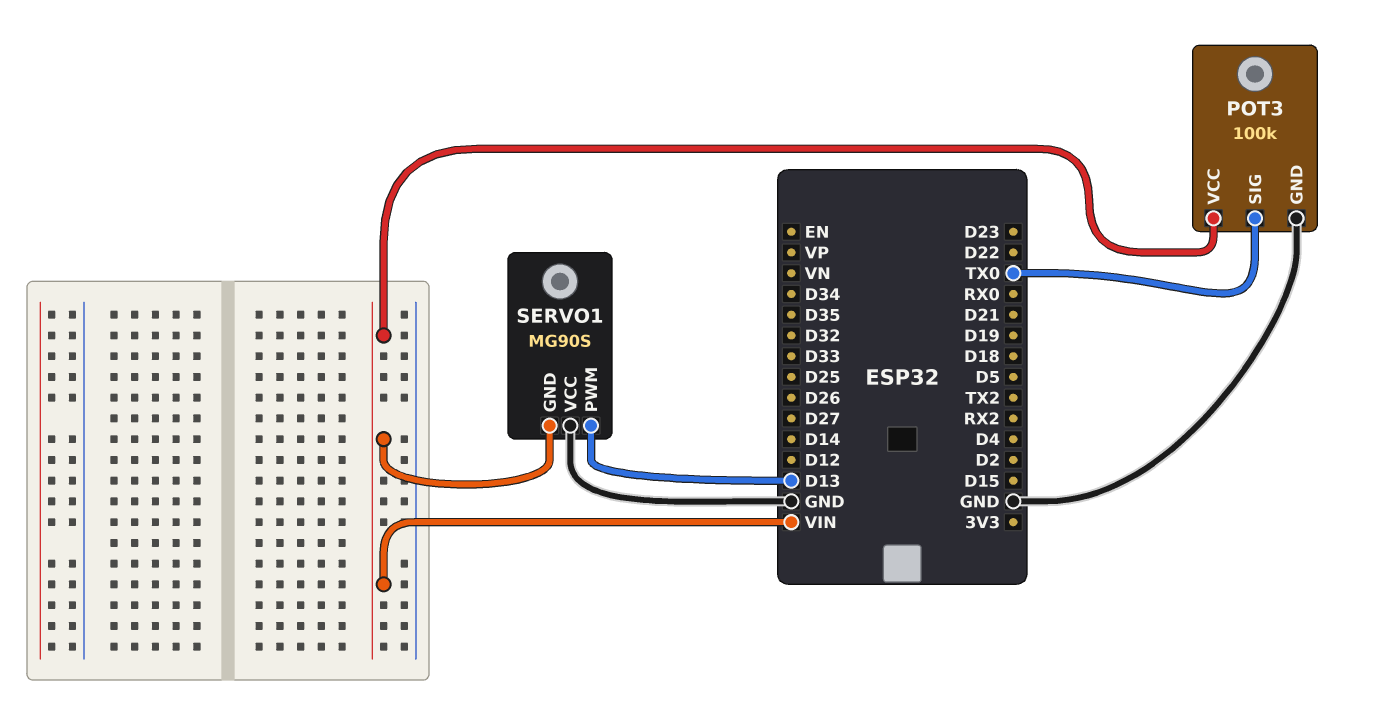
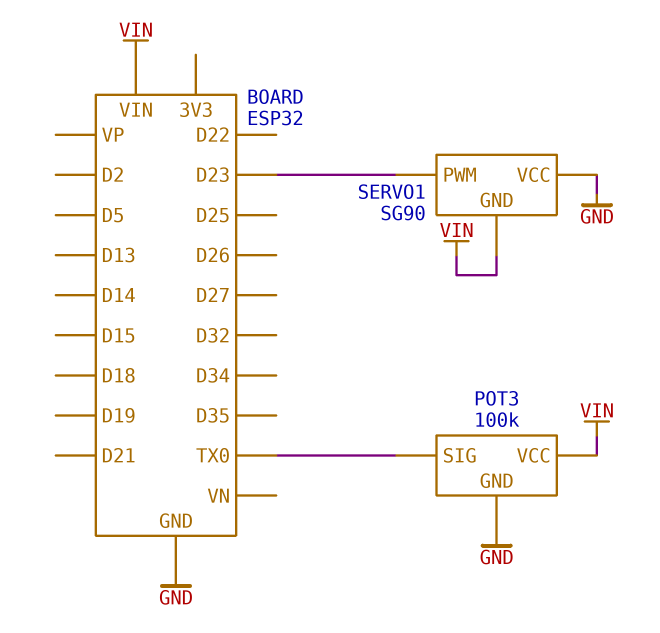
SERVO1: MG90S -> SG90
SERVO1 pin PWM: D13 -> D23

